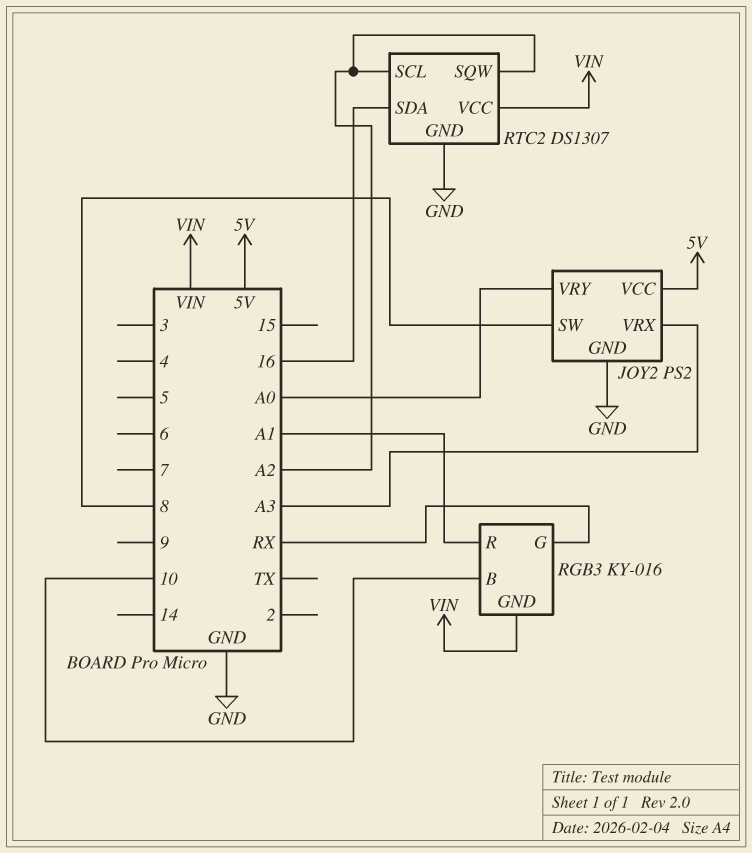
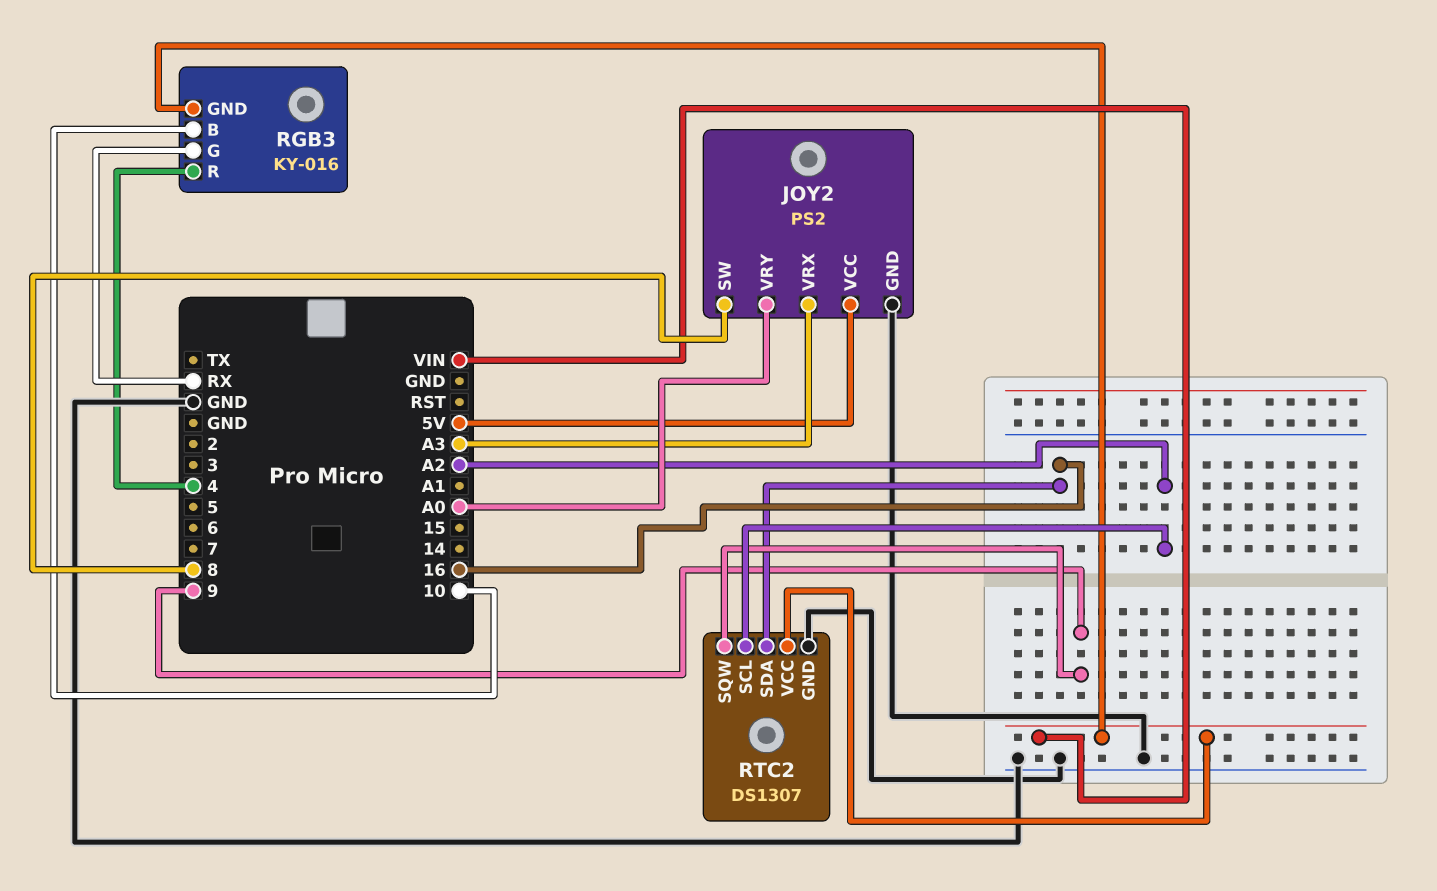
RGB3 pin R: A1 -> 4
RTC2 pin SQW: A2 -> 9

